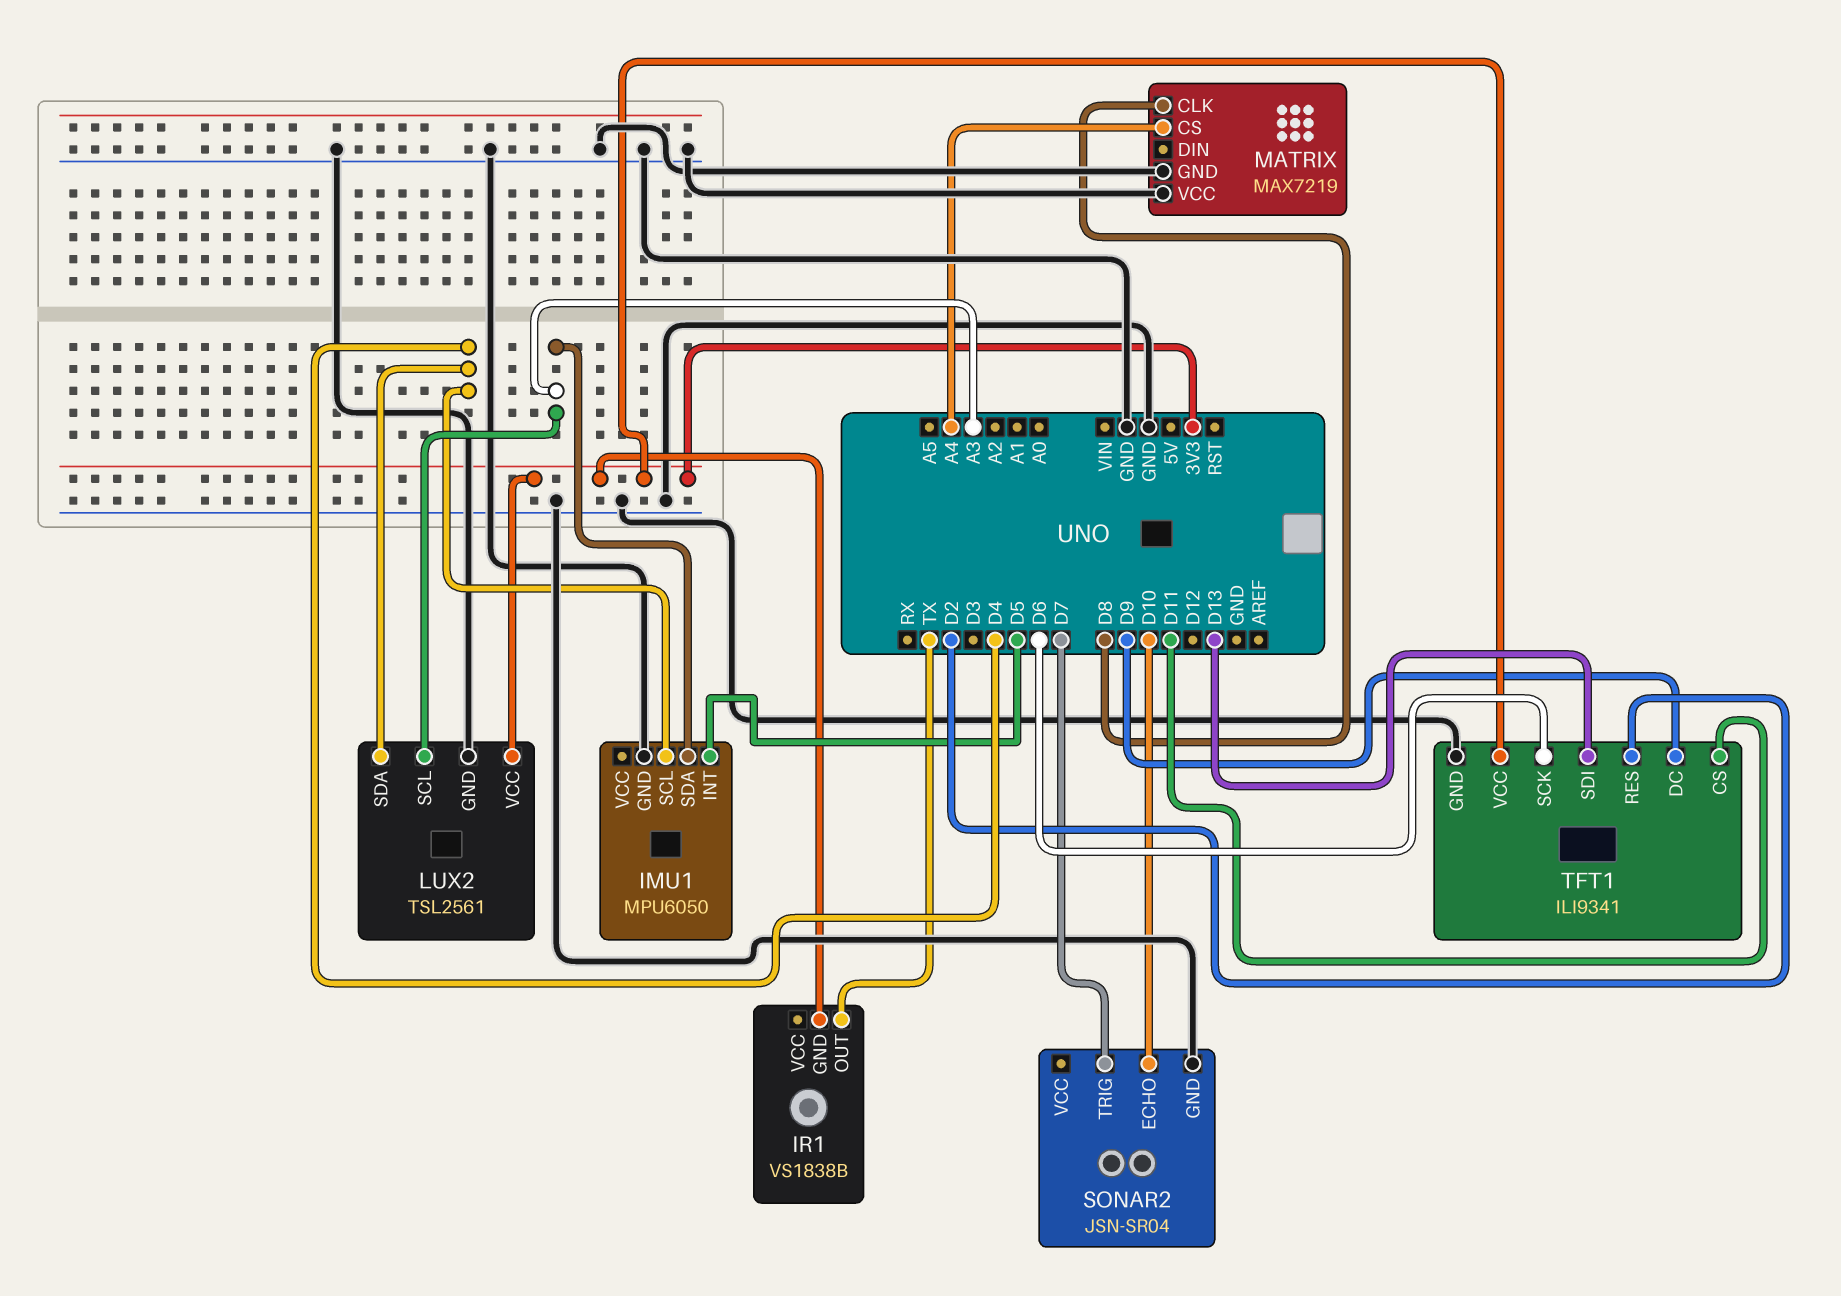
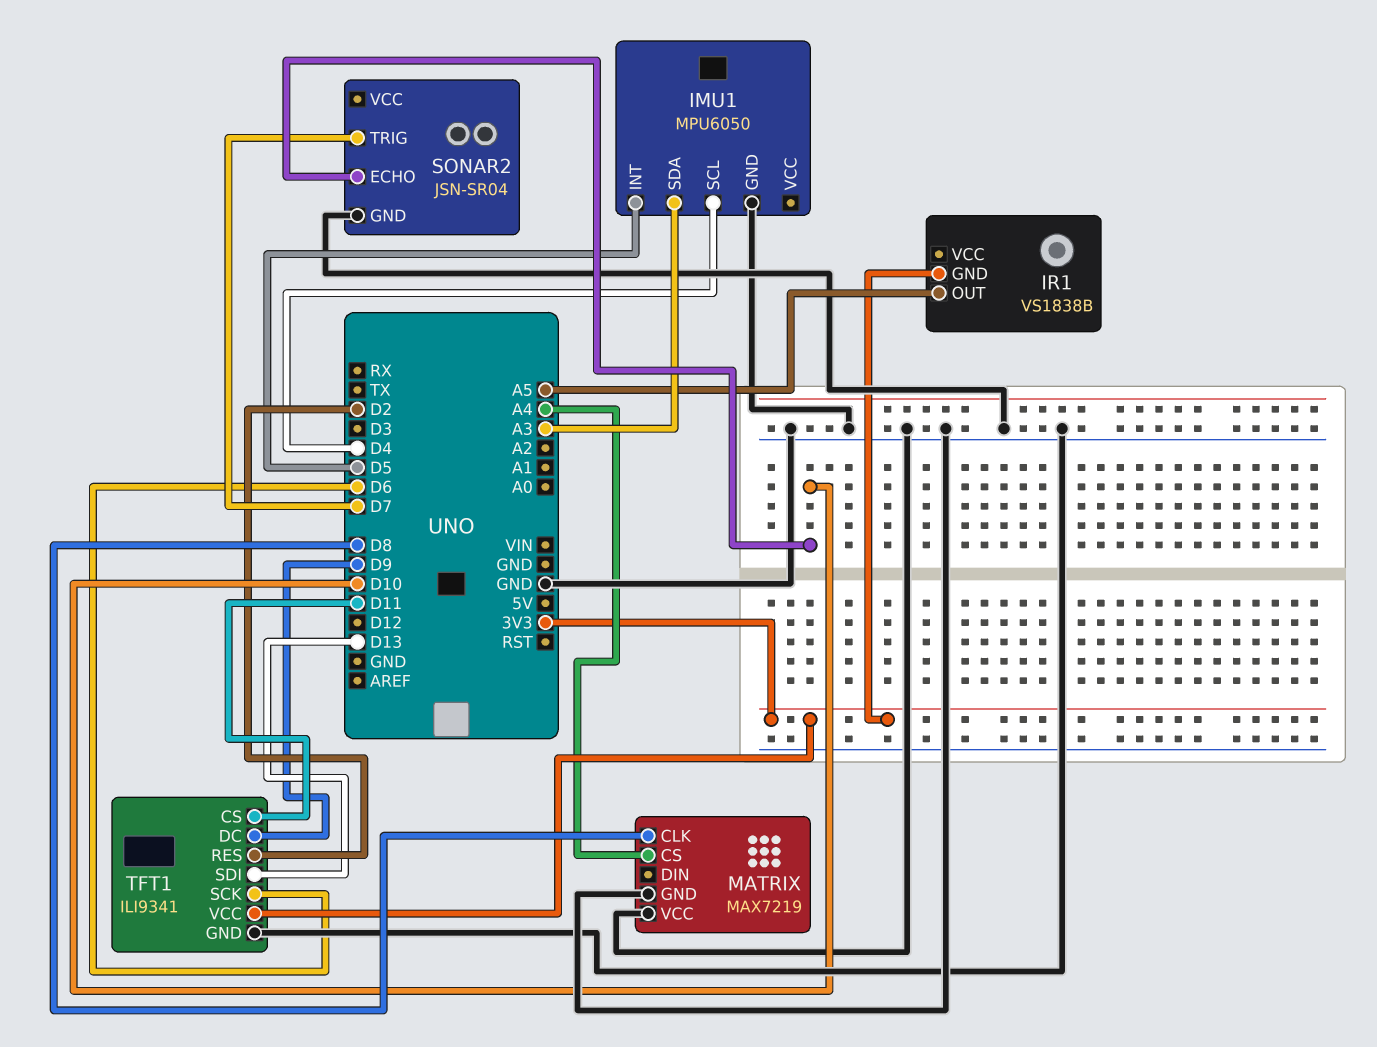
IR1 pin OUT: TX -> A5
LUX2: TSL2561 -> none
LUX2 pin GND: GND -> none
LUX2 pin SCL: A3 -> none
LUX2 pin SDA: D4 -> none
LUX2 pin VCC: 3V3 -> none

